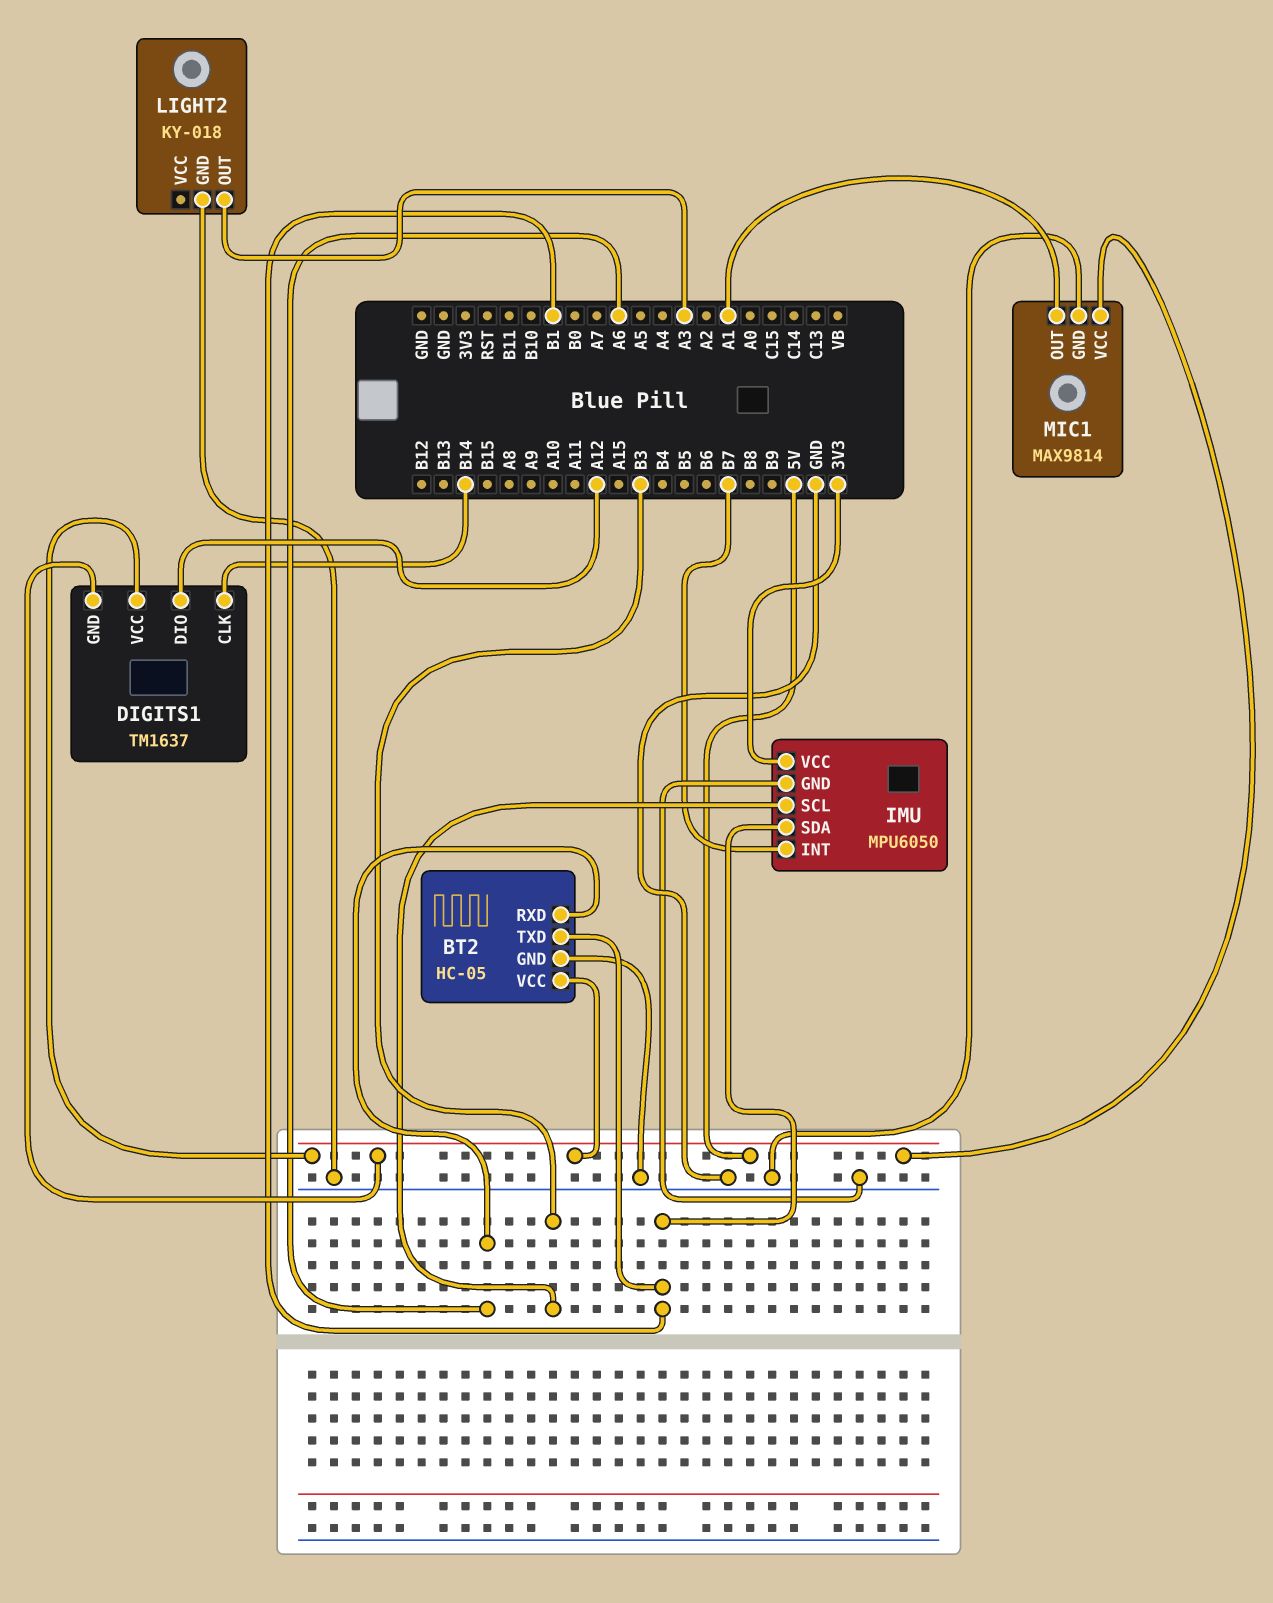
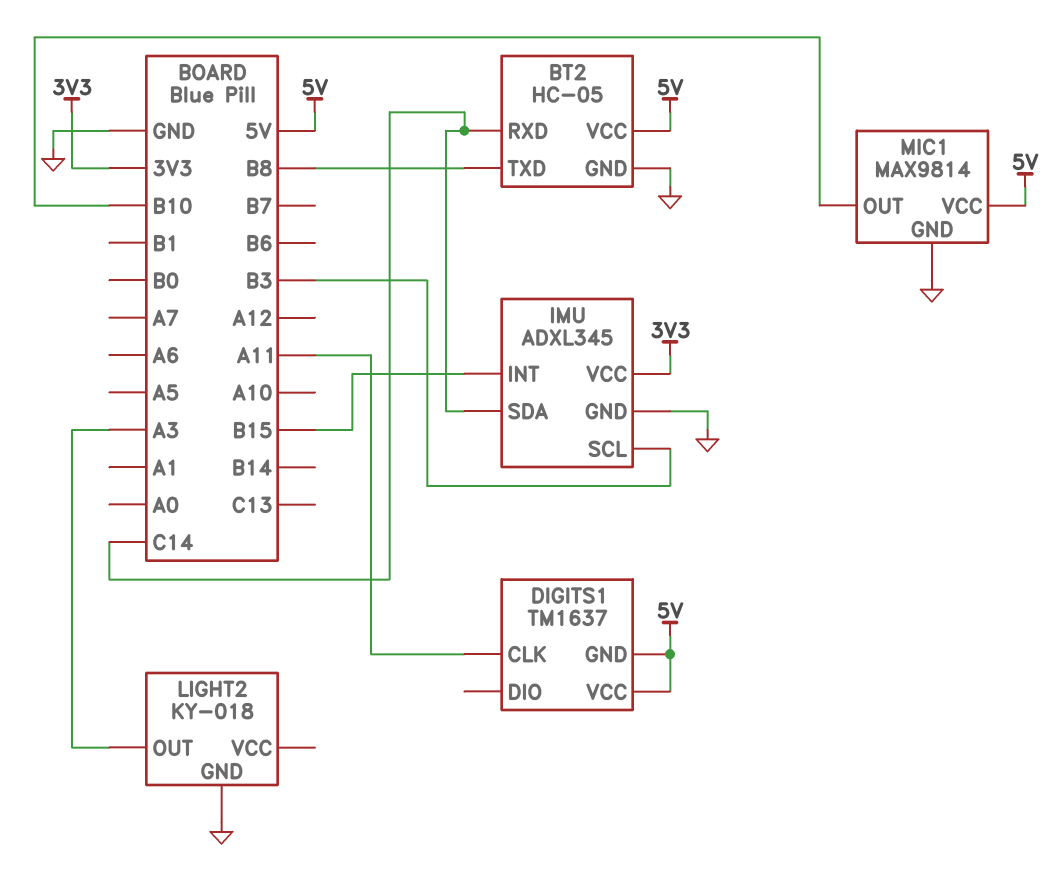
BT2 pin RXD: A6 -> C14
BT2 pin TXD: B1 -> B8
DIGITS1 pin CLK: B14 -> A11
DIGITS1 pin DIO: A12 -> none
IMU: MPU6050 -> ADXL345
IMU pin INT: B7 -> B15
IMU pin SDA: B1 -> C14
MIC1 pin OUT: A1 -> B10

